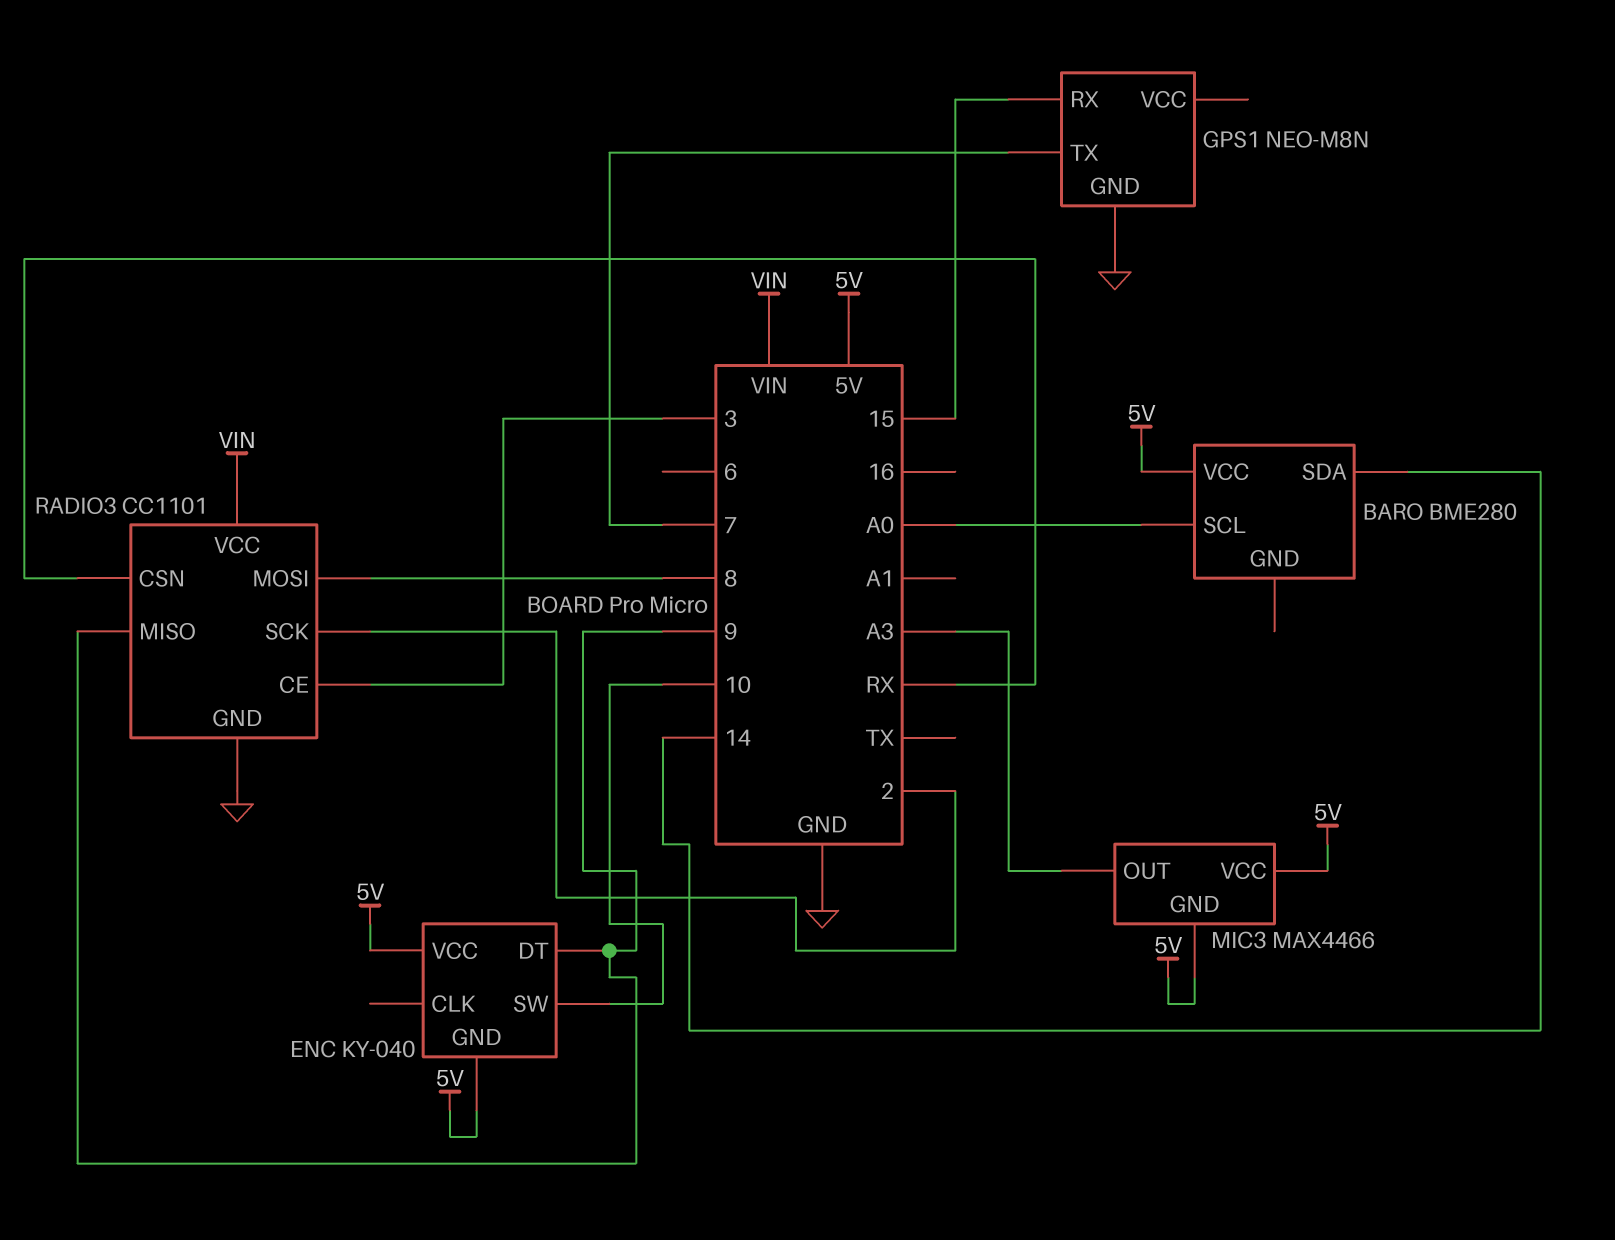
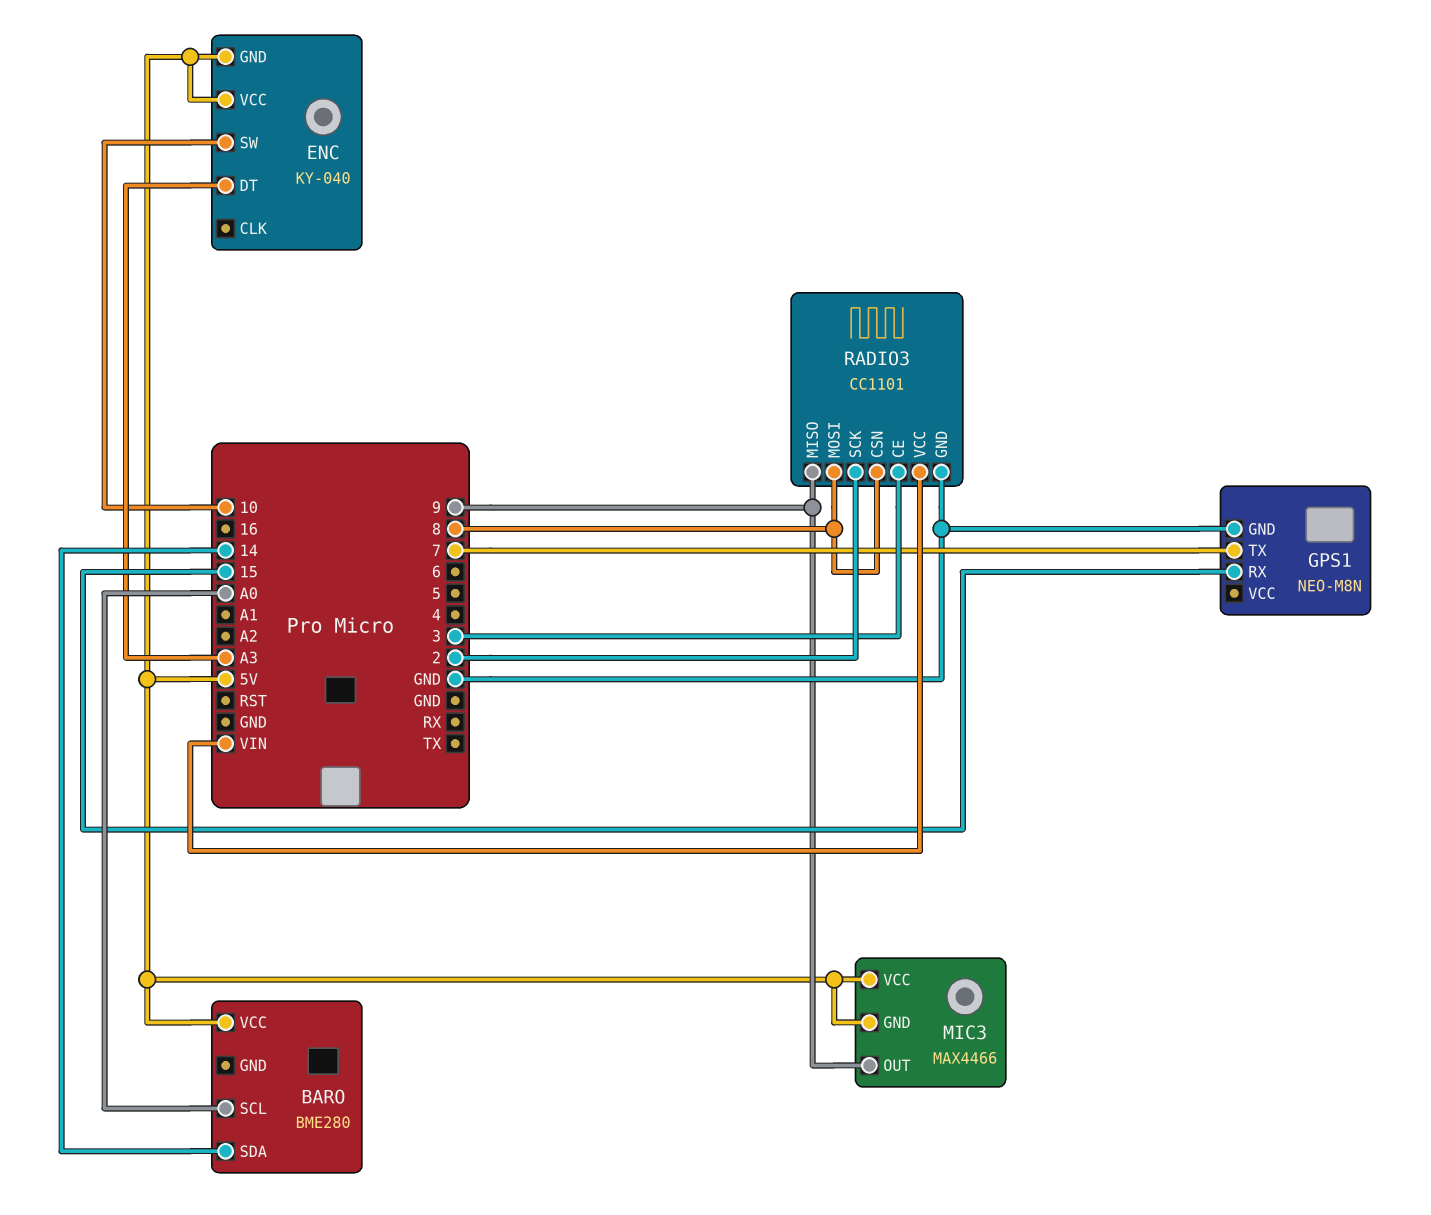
ENC pin DT: 9 -> A3
MIC3 pin OUT: A3 -> 9
RADIO3 pin CSN: RX -> 8

